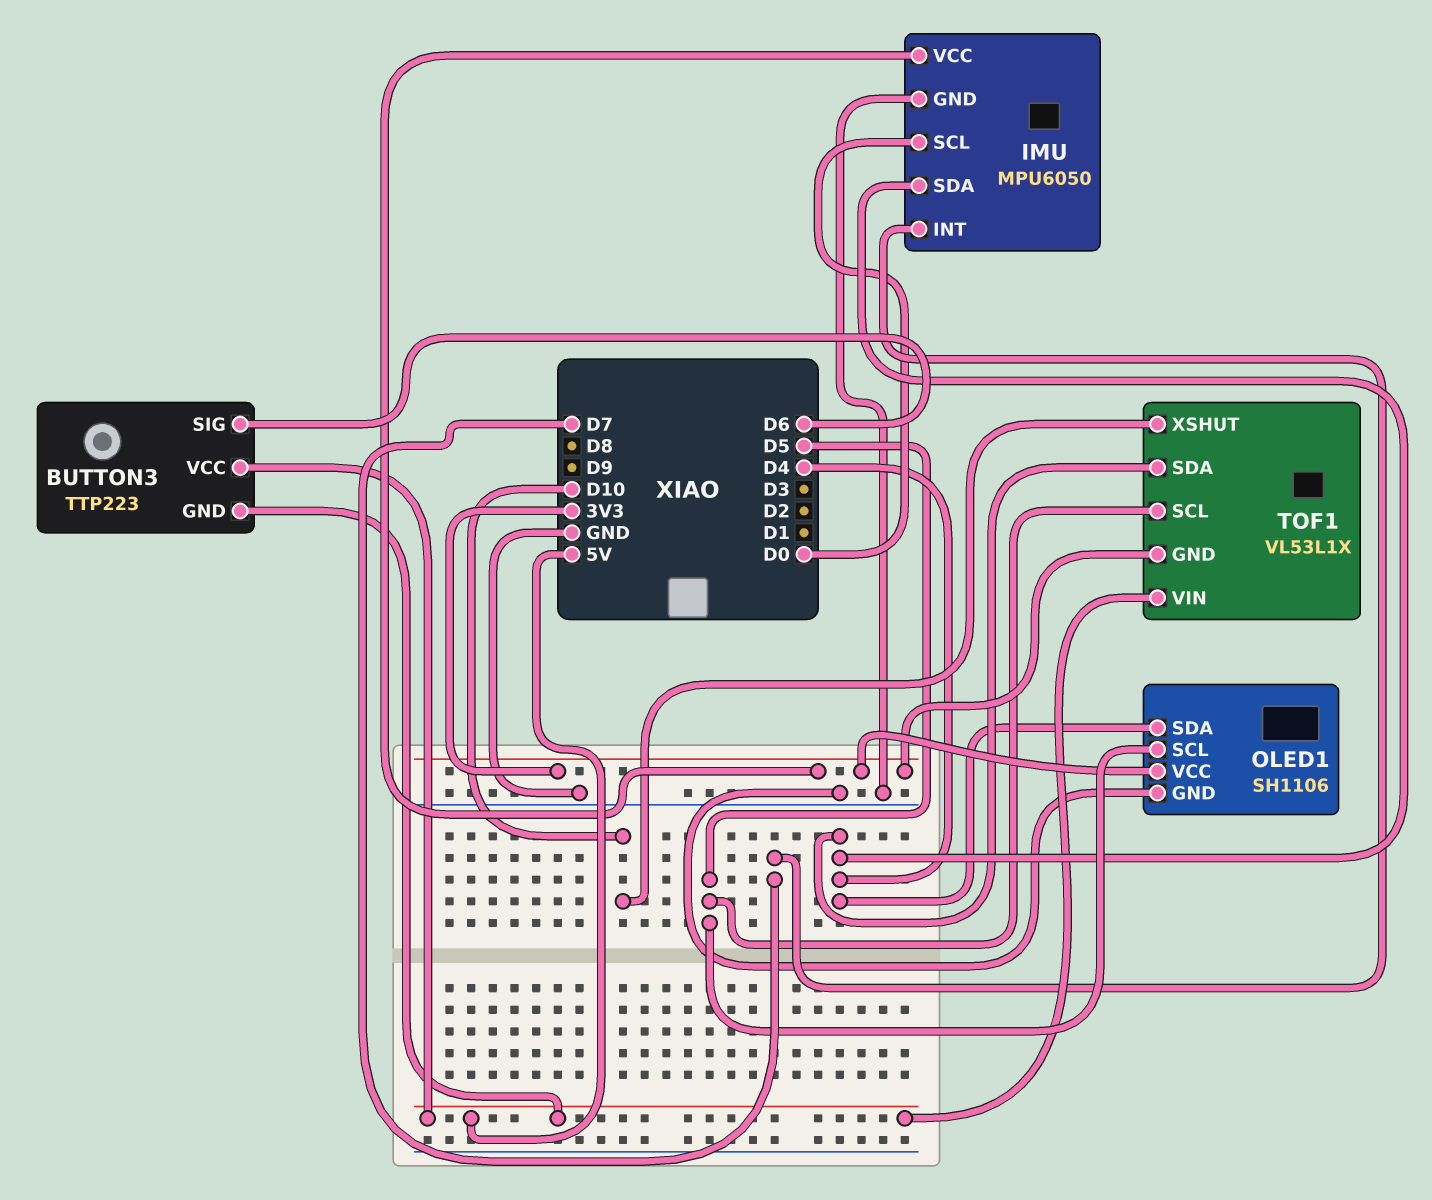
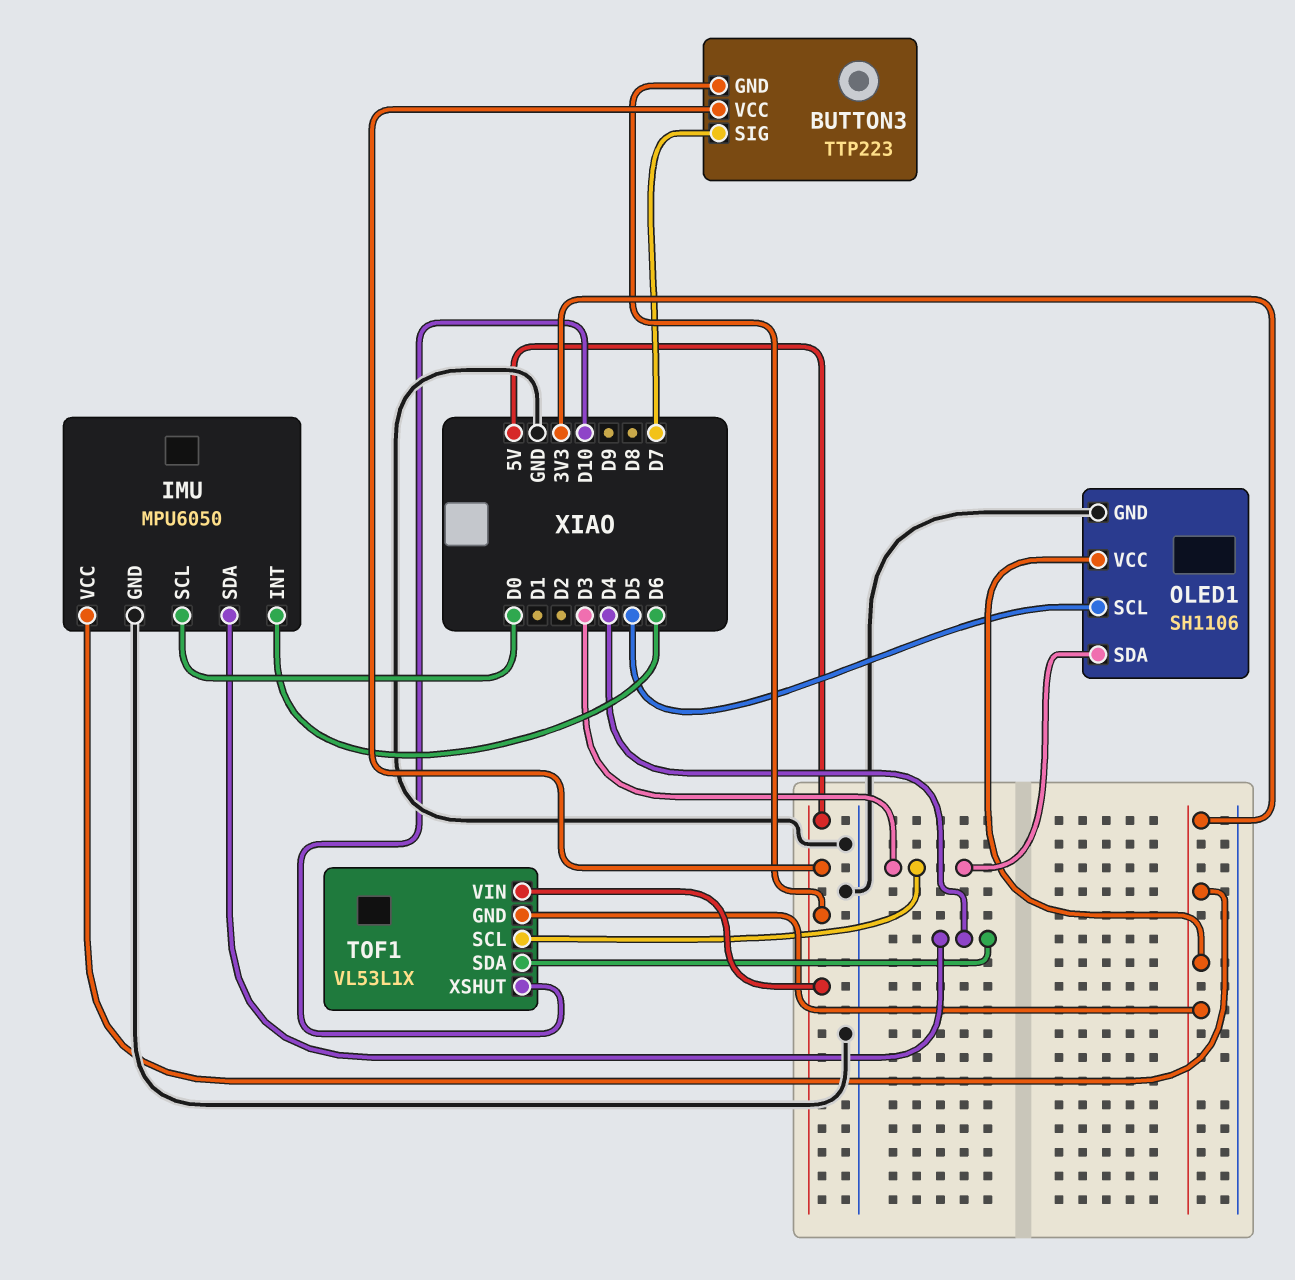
BUTTON3 pin SIG: D6 -> D7
IMU pin INT: D7 -> D6
OLED1 pin SDA: D4 -> D3
TOF1 pin SCL: D5 -> D3

